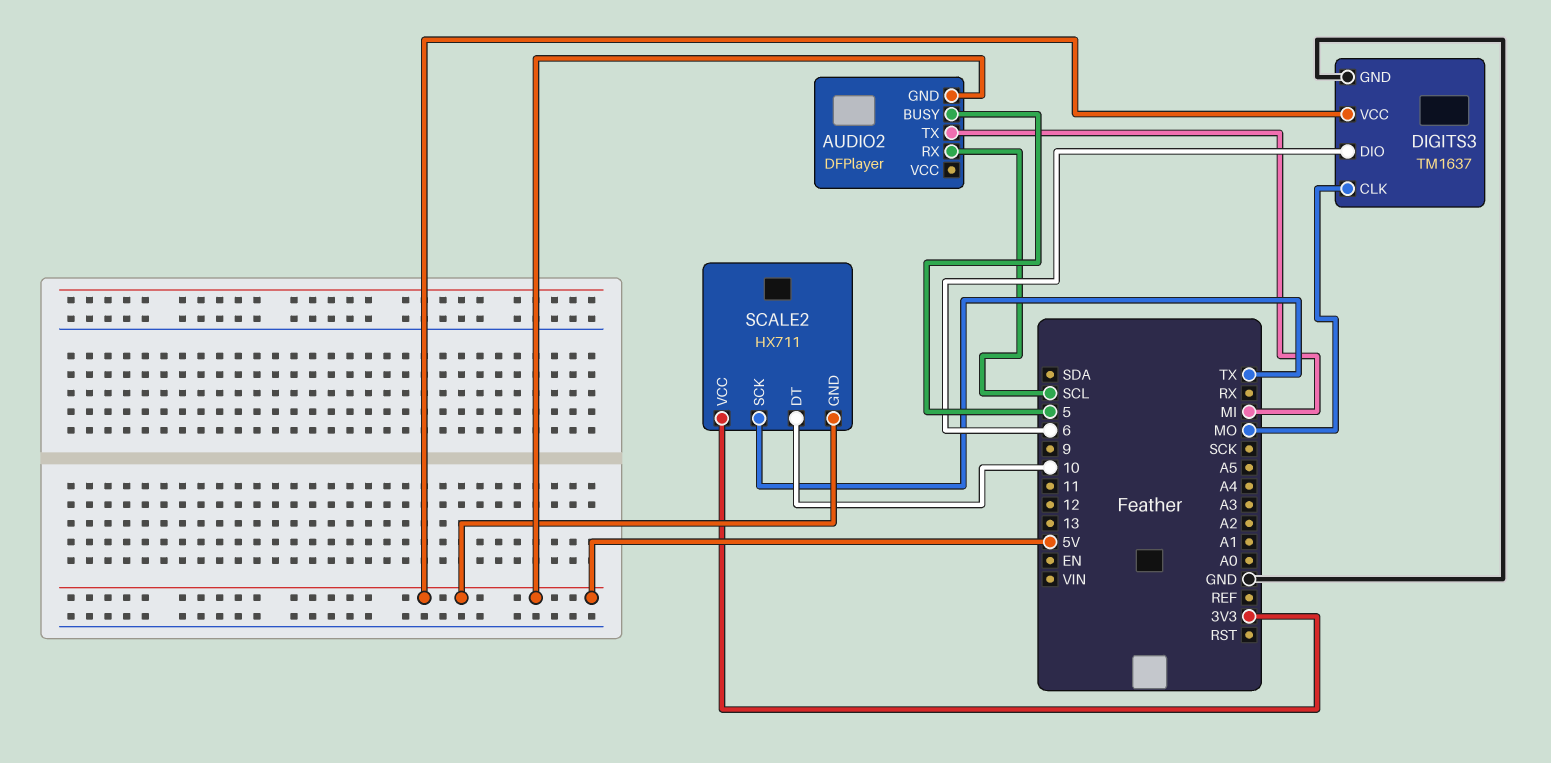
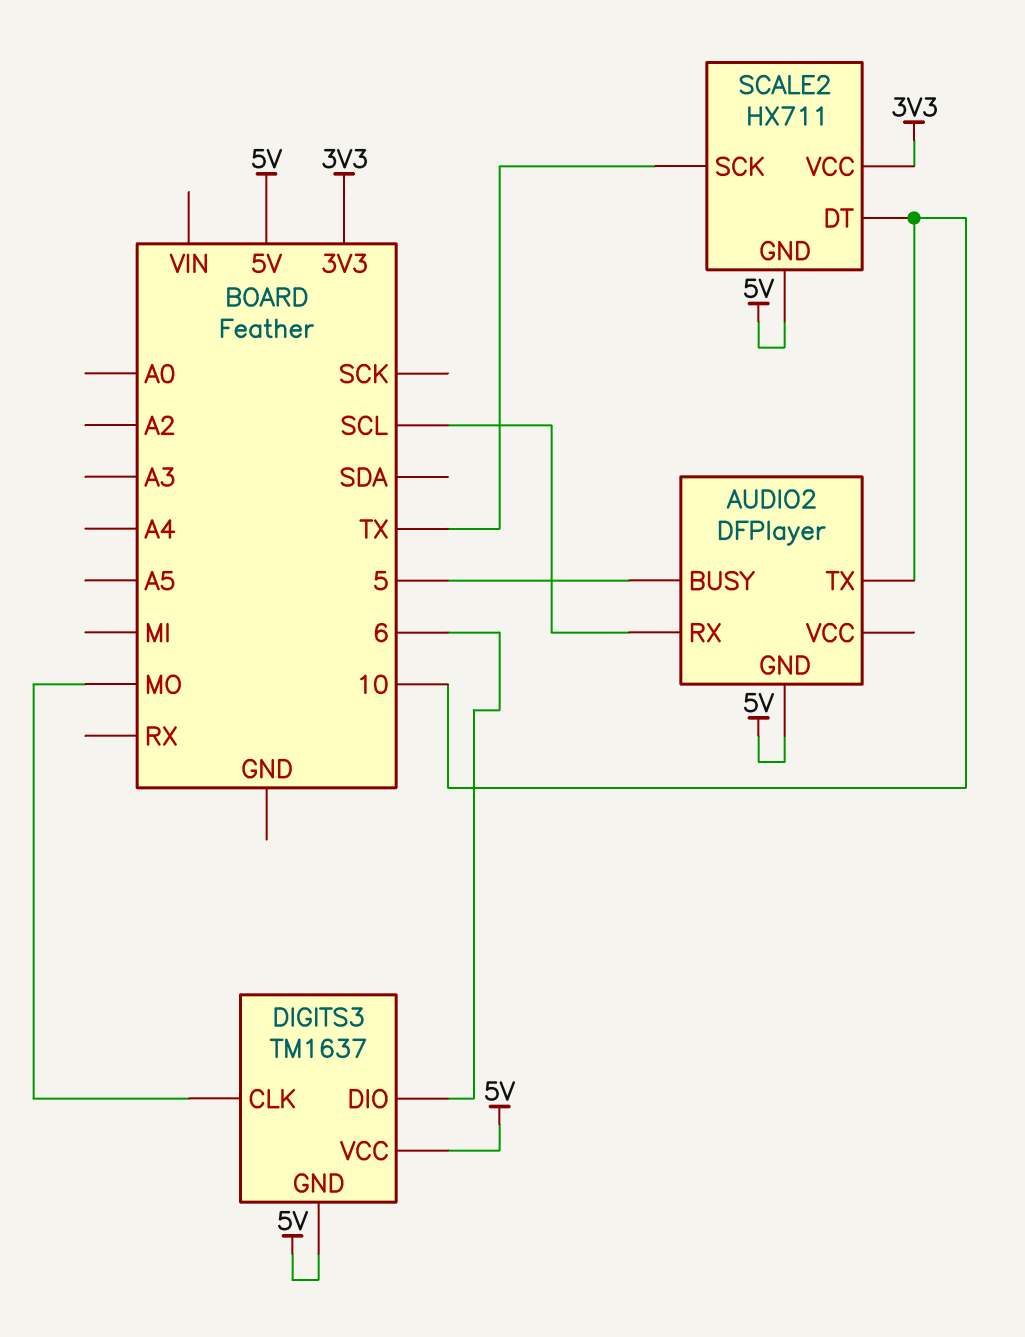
AUDIO2 pin TX: MI -> 10
DIGITS3 pin GND: GND -> 5V

